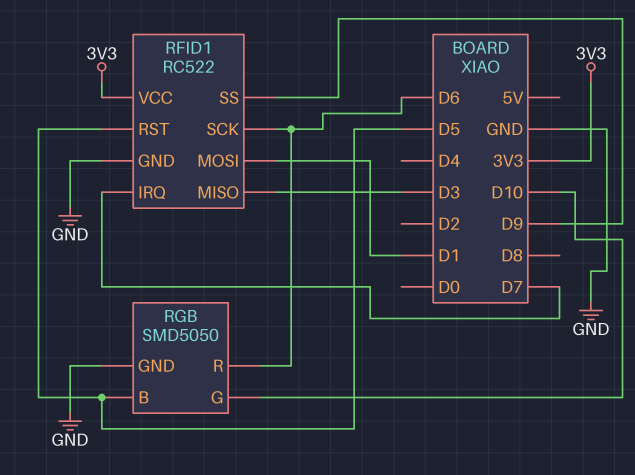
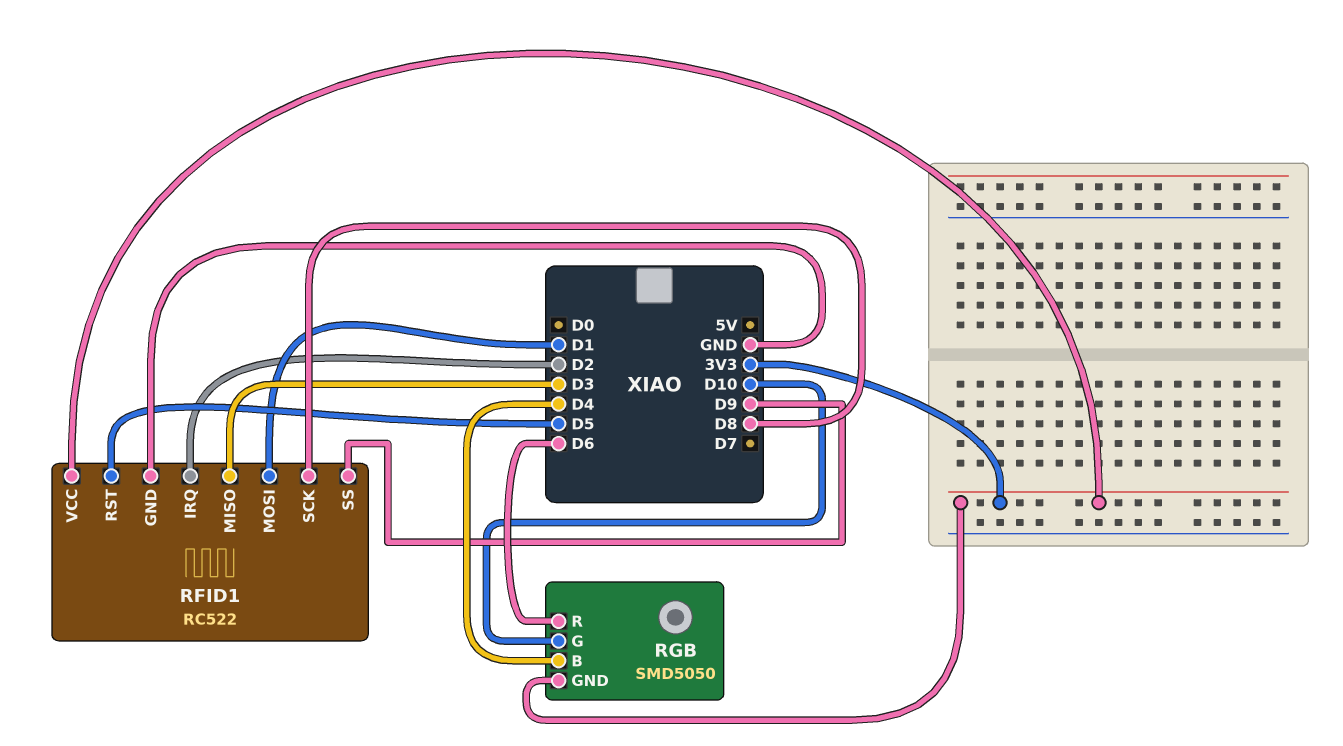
RFID1 pin IRQ: D7 -> D2
RFID1 pin SCK: D6 -> D8
RGB pin B: D5 -> D4
RGB pin GND: GND -> 3V3

